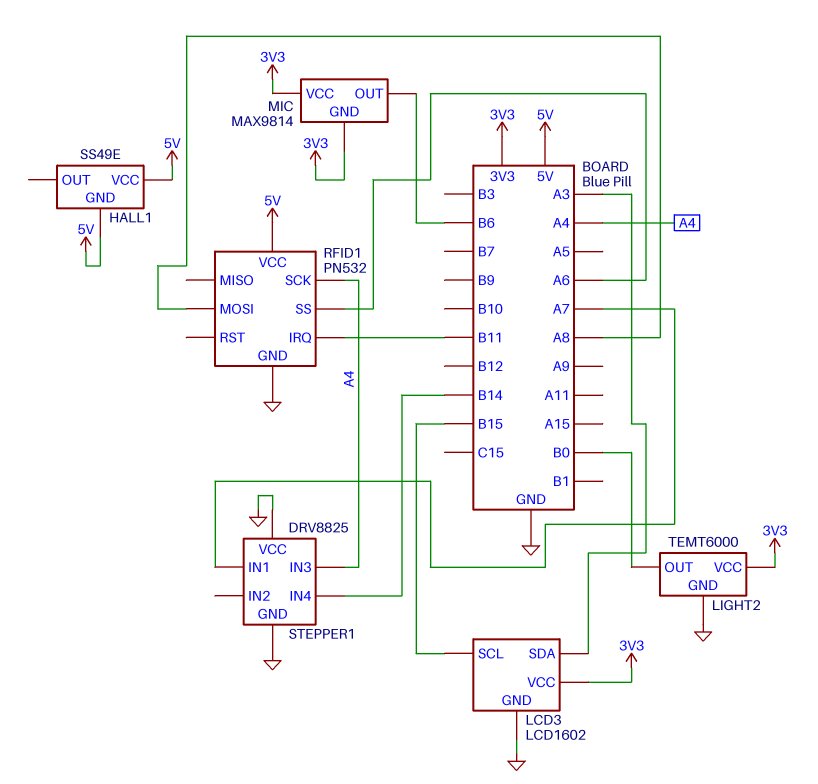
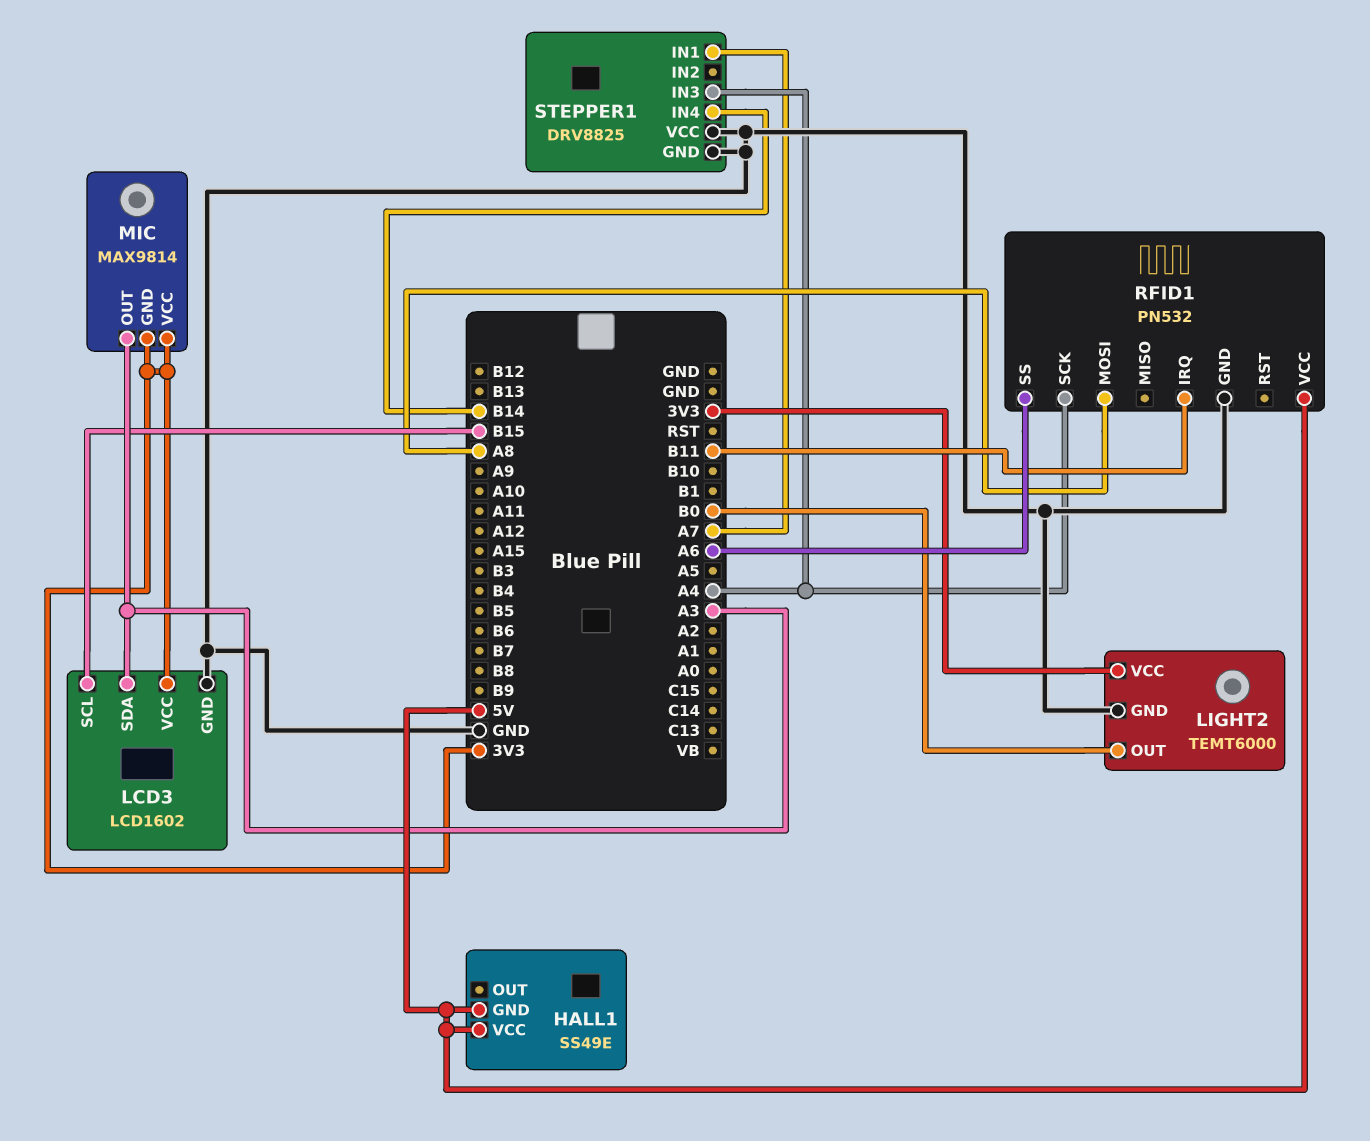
MIC pin OUT: B6 -> A3

